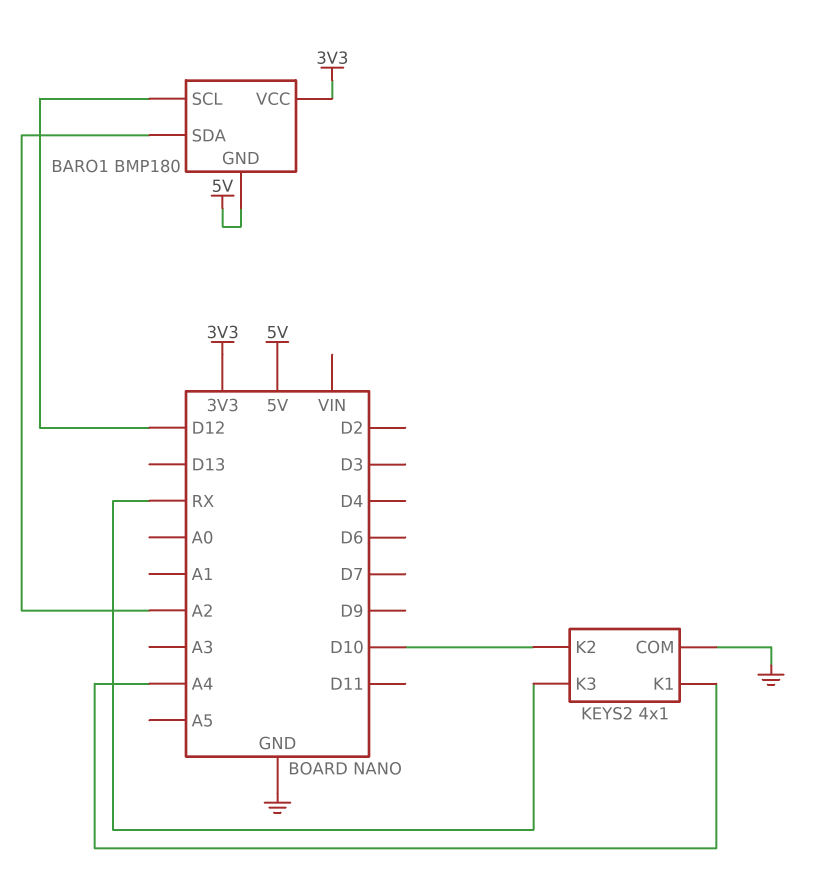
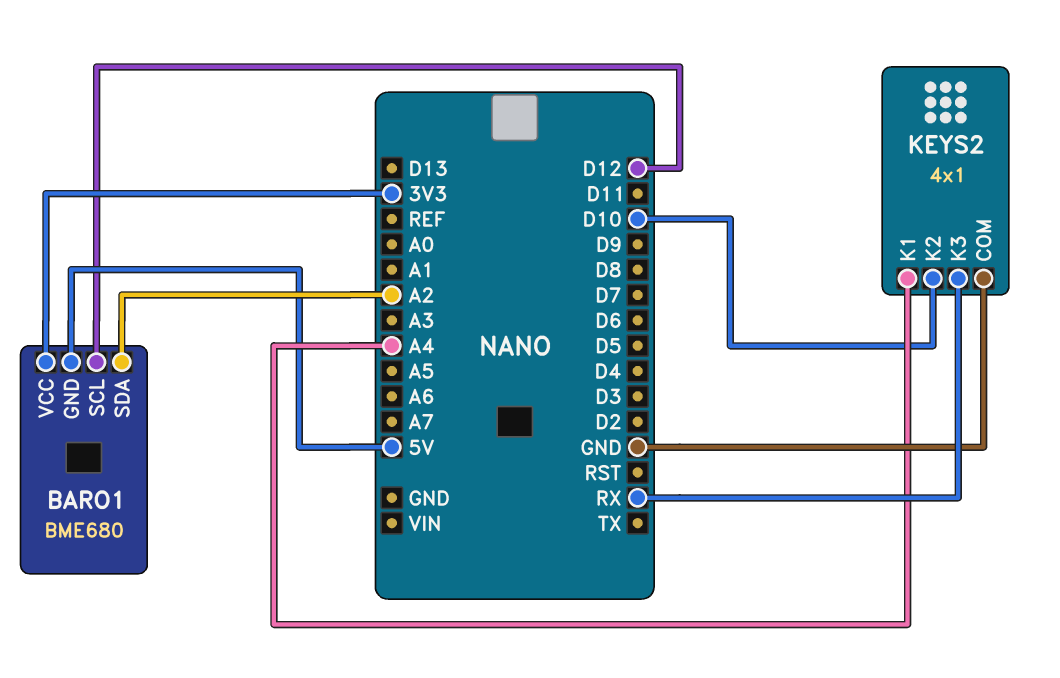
BARO1: BMP180 -> BME680

